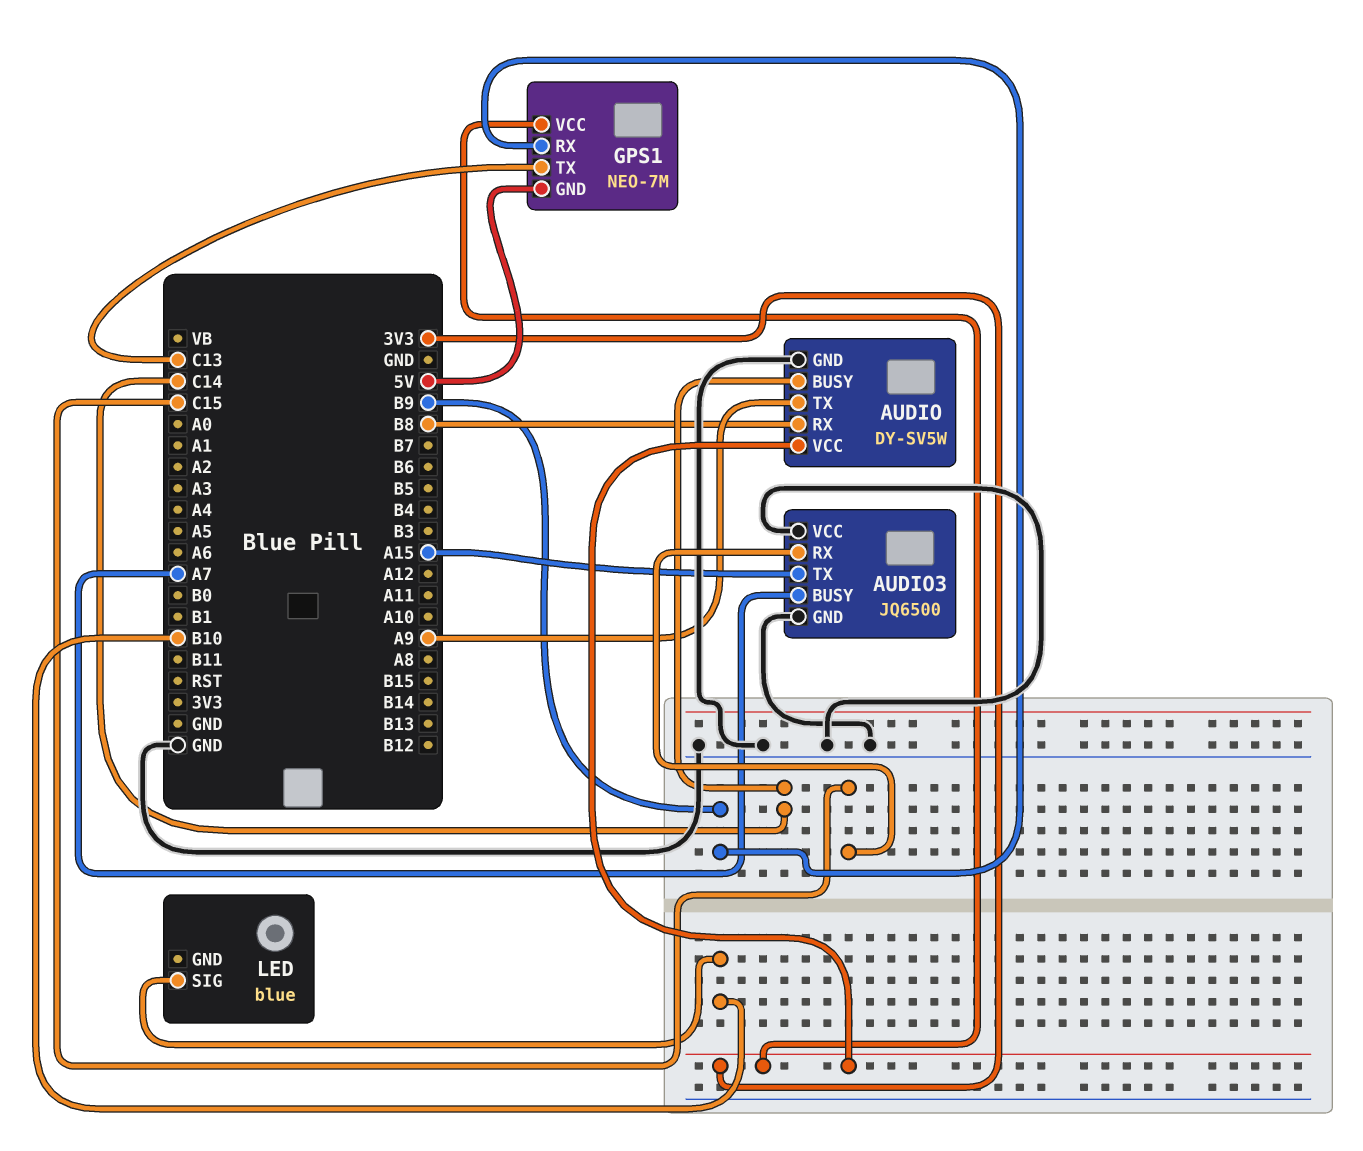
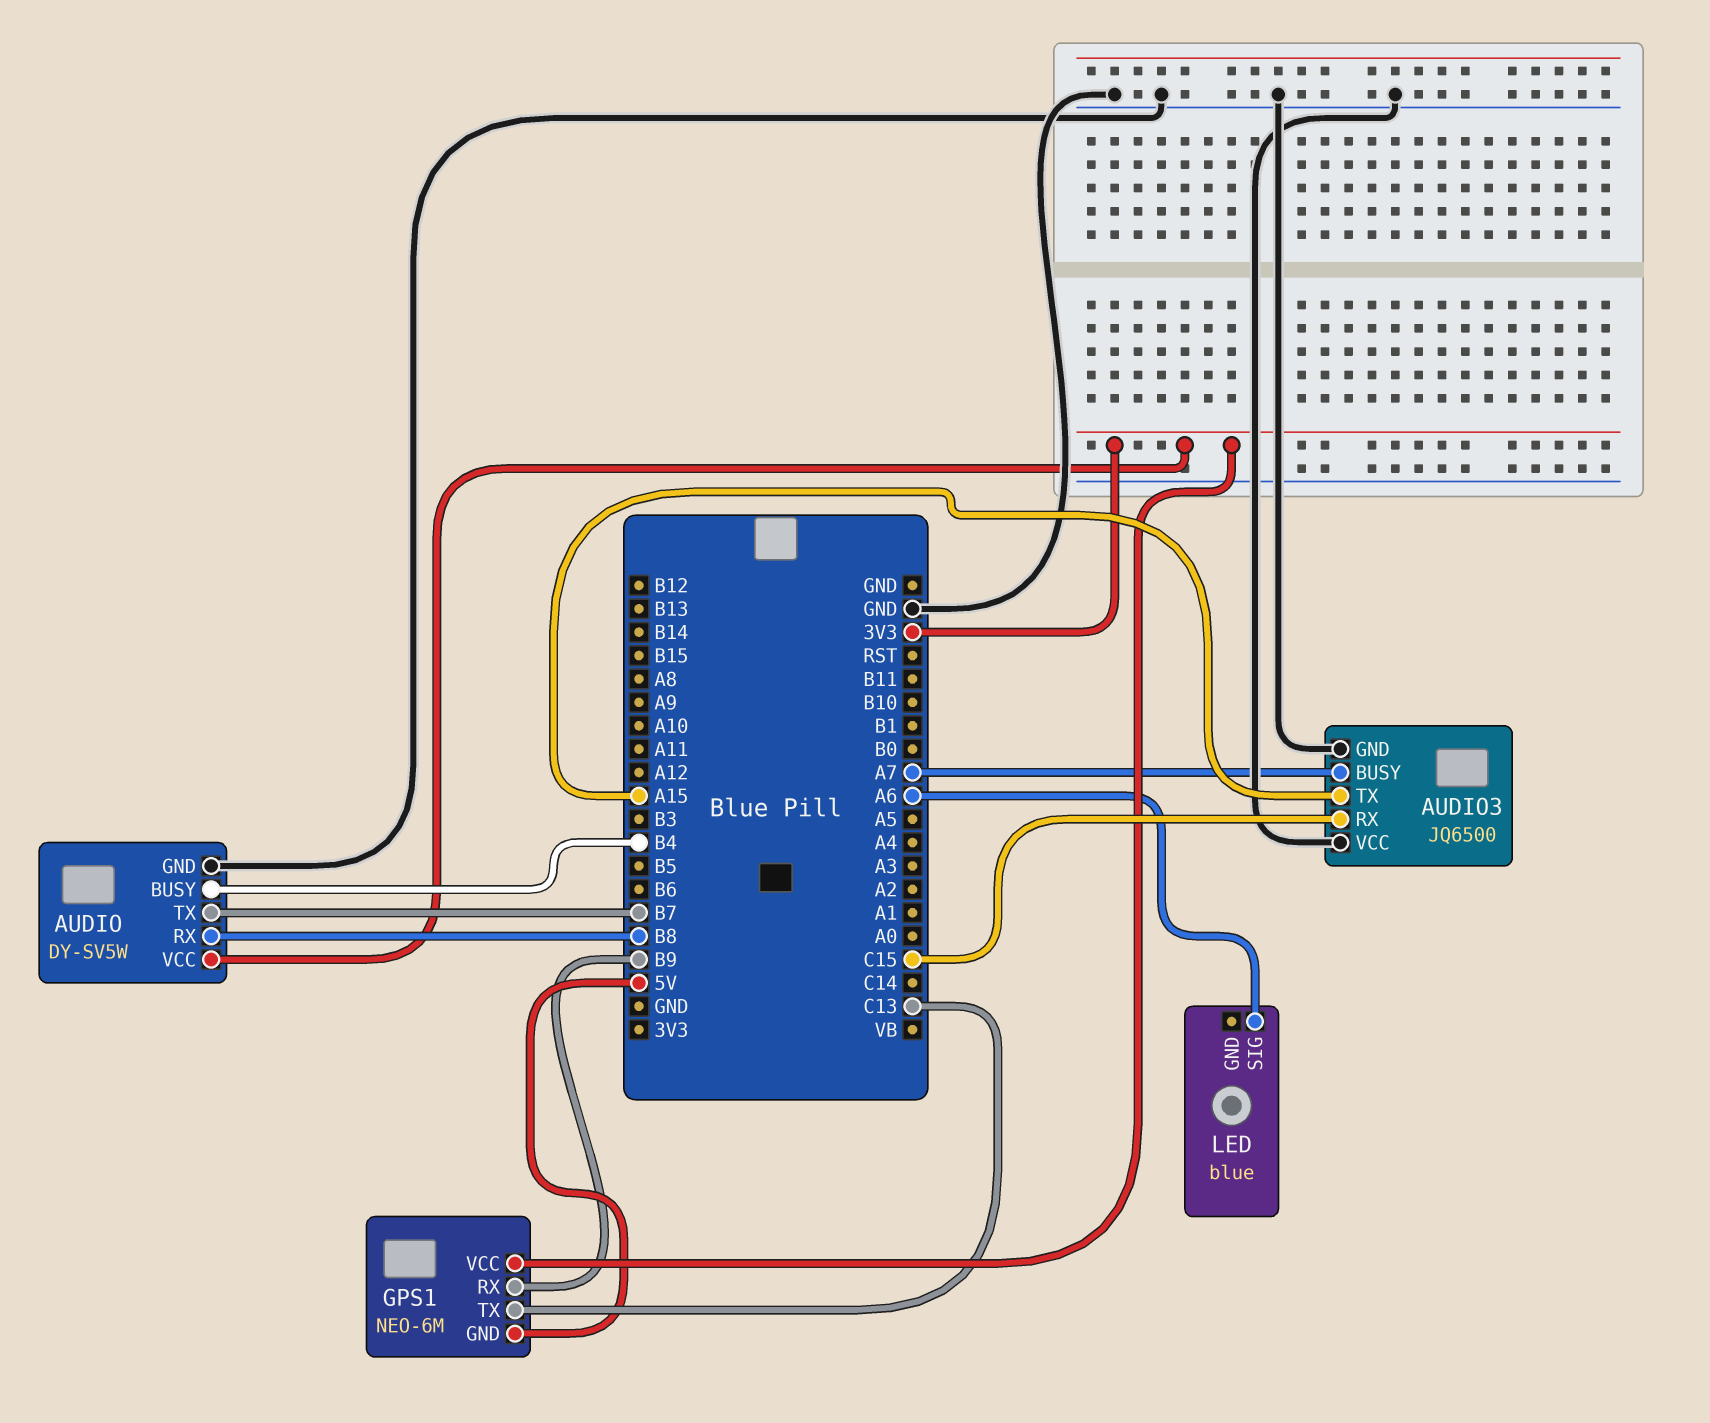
AUDIO pin BUSY: C14 -> B4
AUDIO pin TX: A9 -> B7
GPS1: NEO-7M -> NEO-6M
LED pin SIG: B10 -> A6

